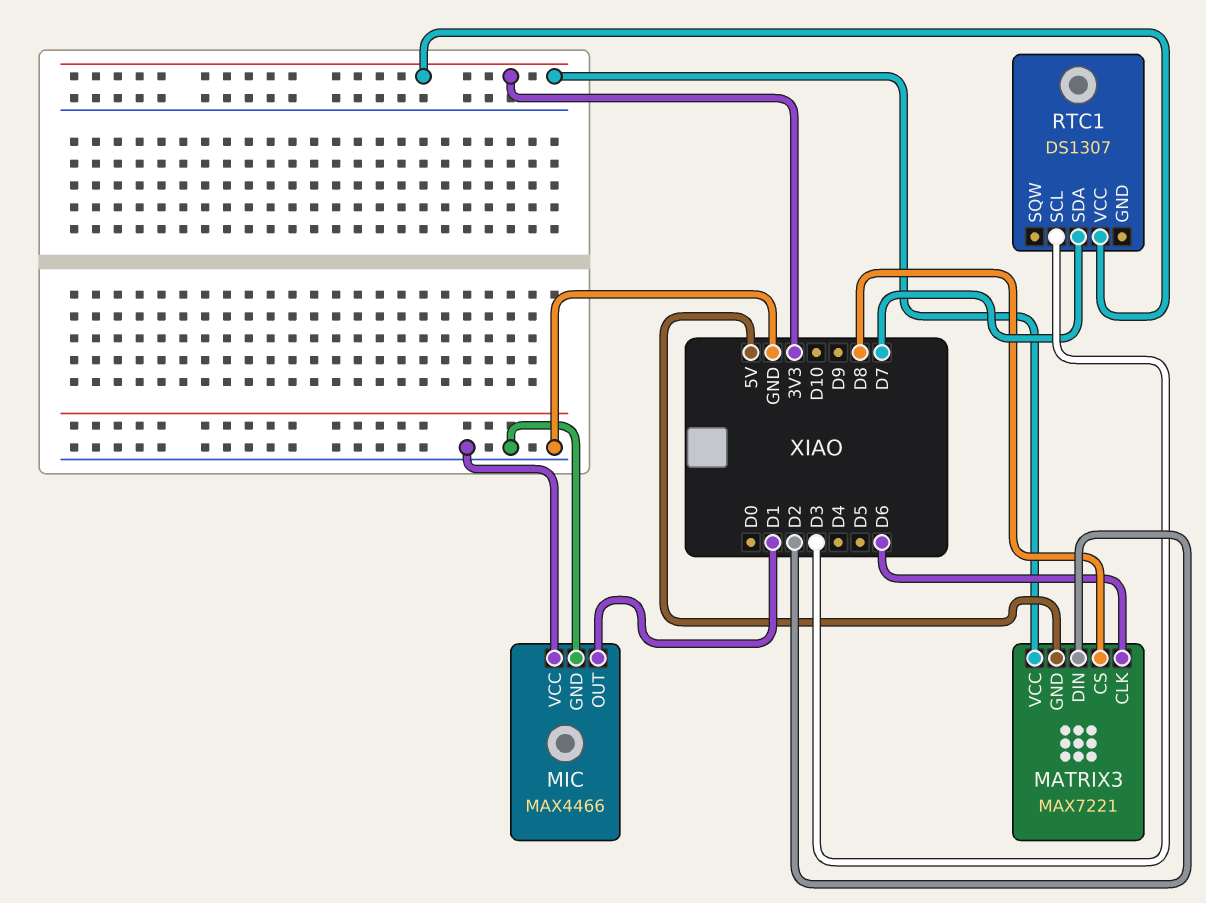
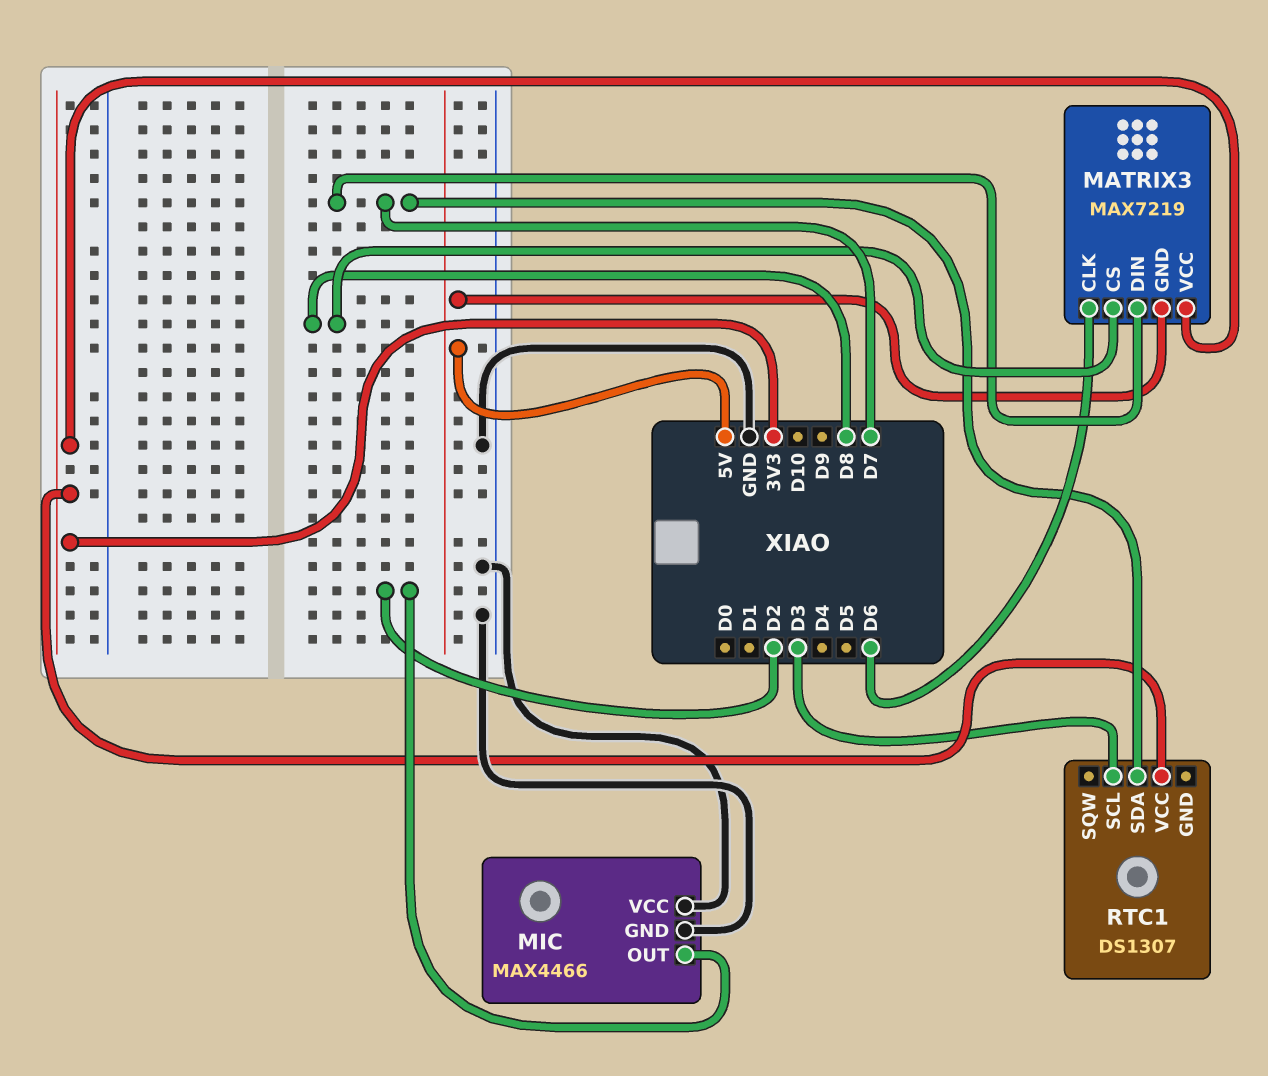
MATRIX3: MAX7221 -> MAX7219
MATRIX3 pin DIN: D2 -> D7
MIC pin OUT: D1 -> D2

